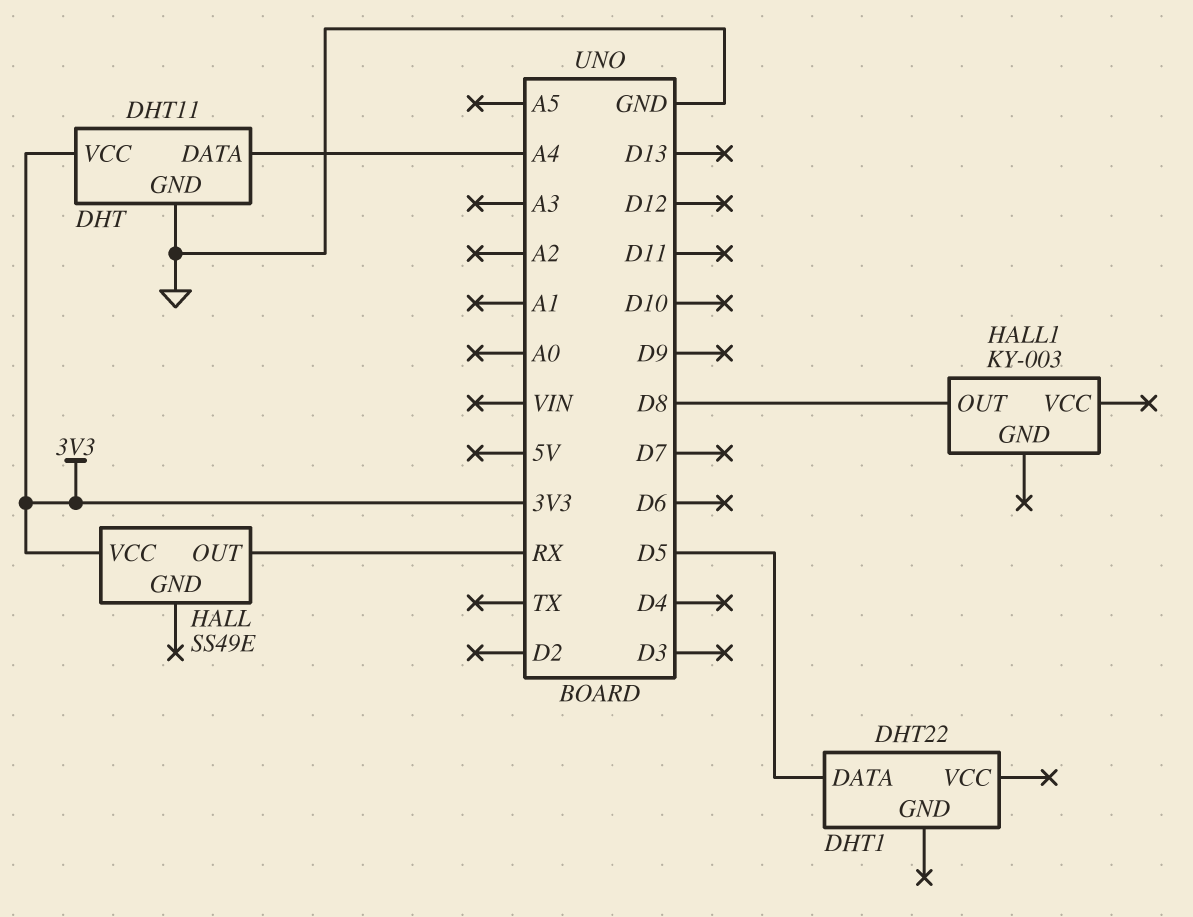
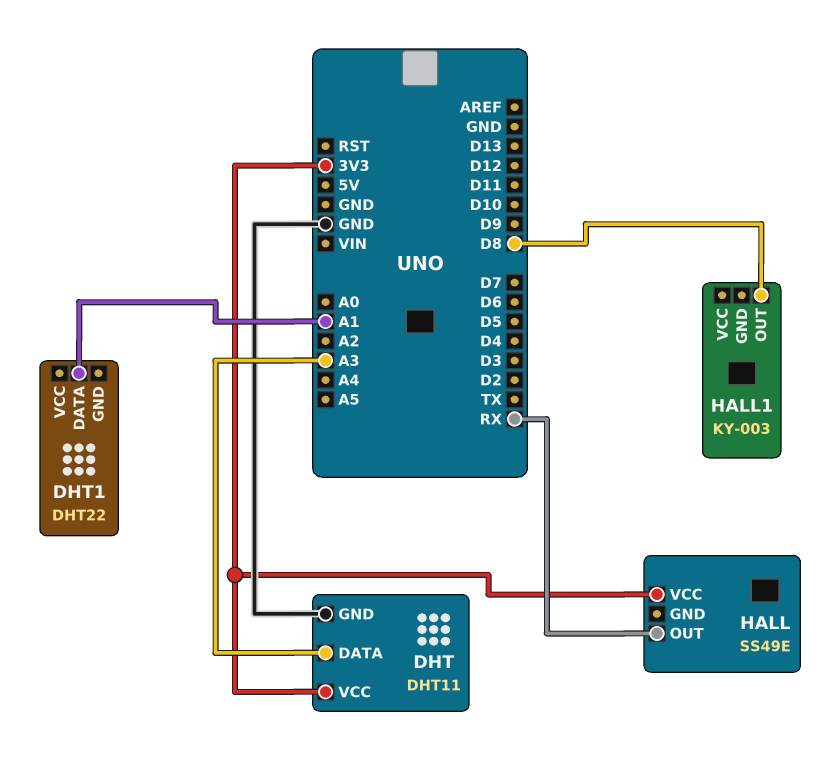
DHT pin DATA: A4 -> A3
DHT1 pin DATA: D5 -> A1

